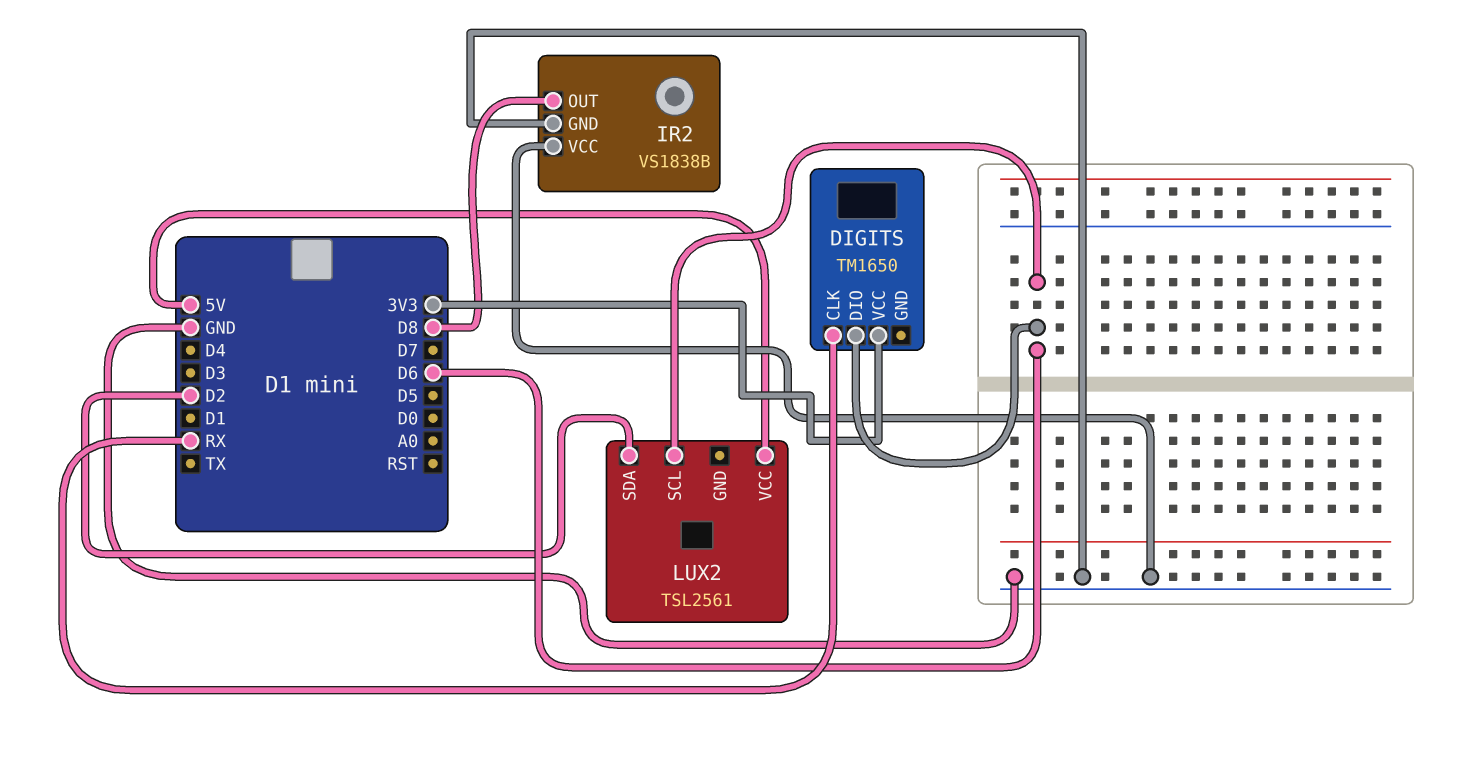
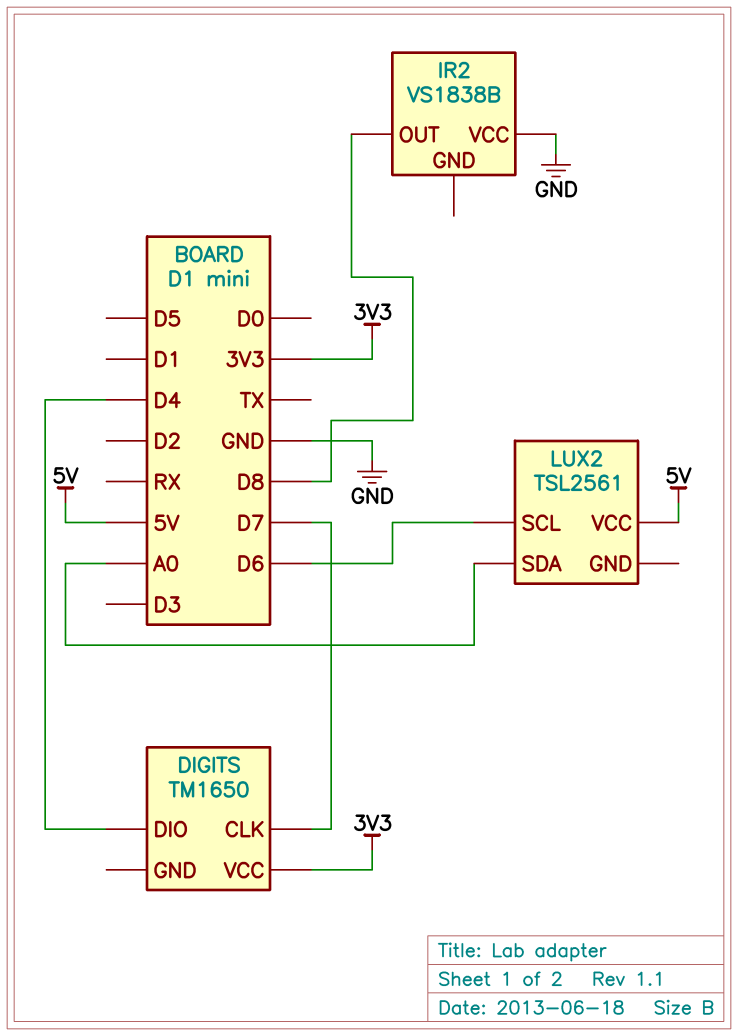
DIGITS pin CLK: RX -> D7
DIGITS pin DIO: D6 -> D4
IR2 pin GND: GND -> none
LUX2 pin SDA: D2 -> A0

